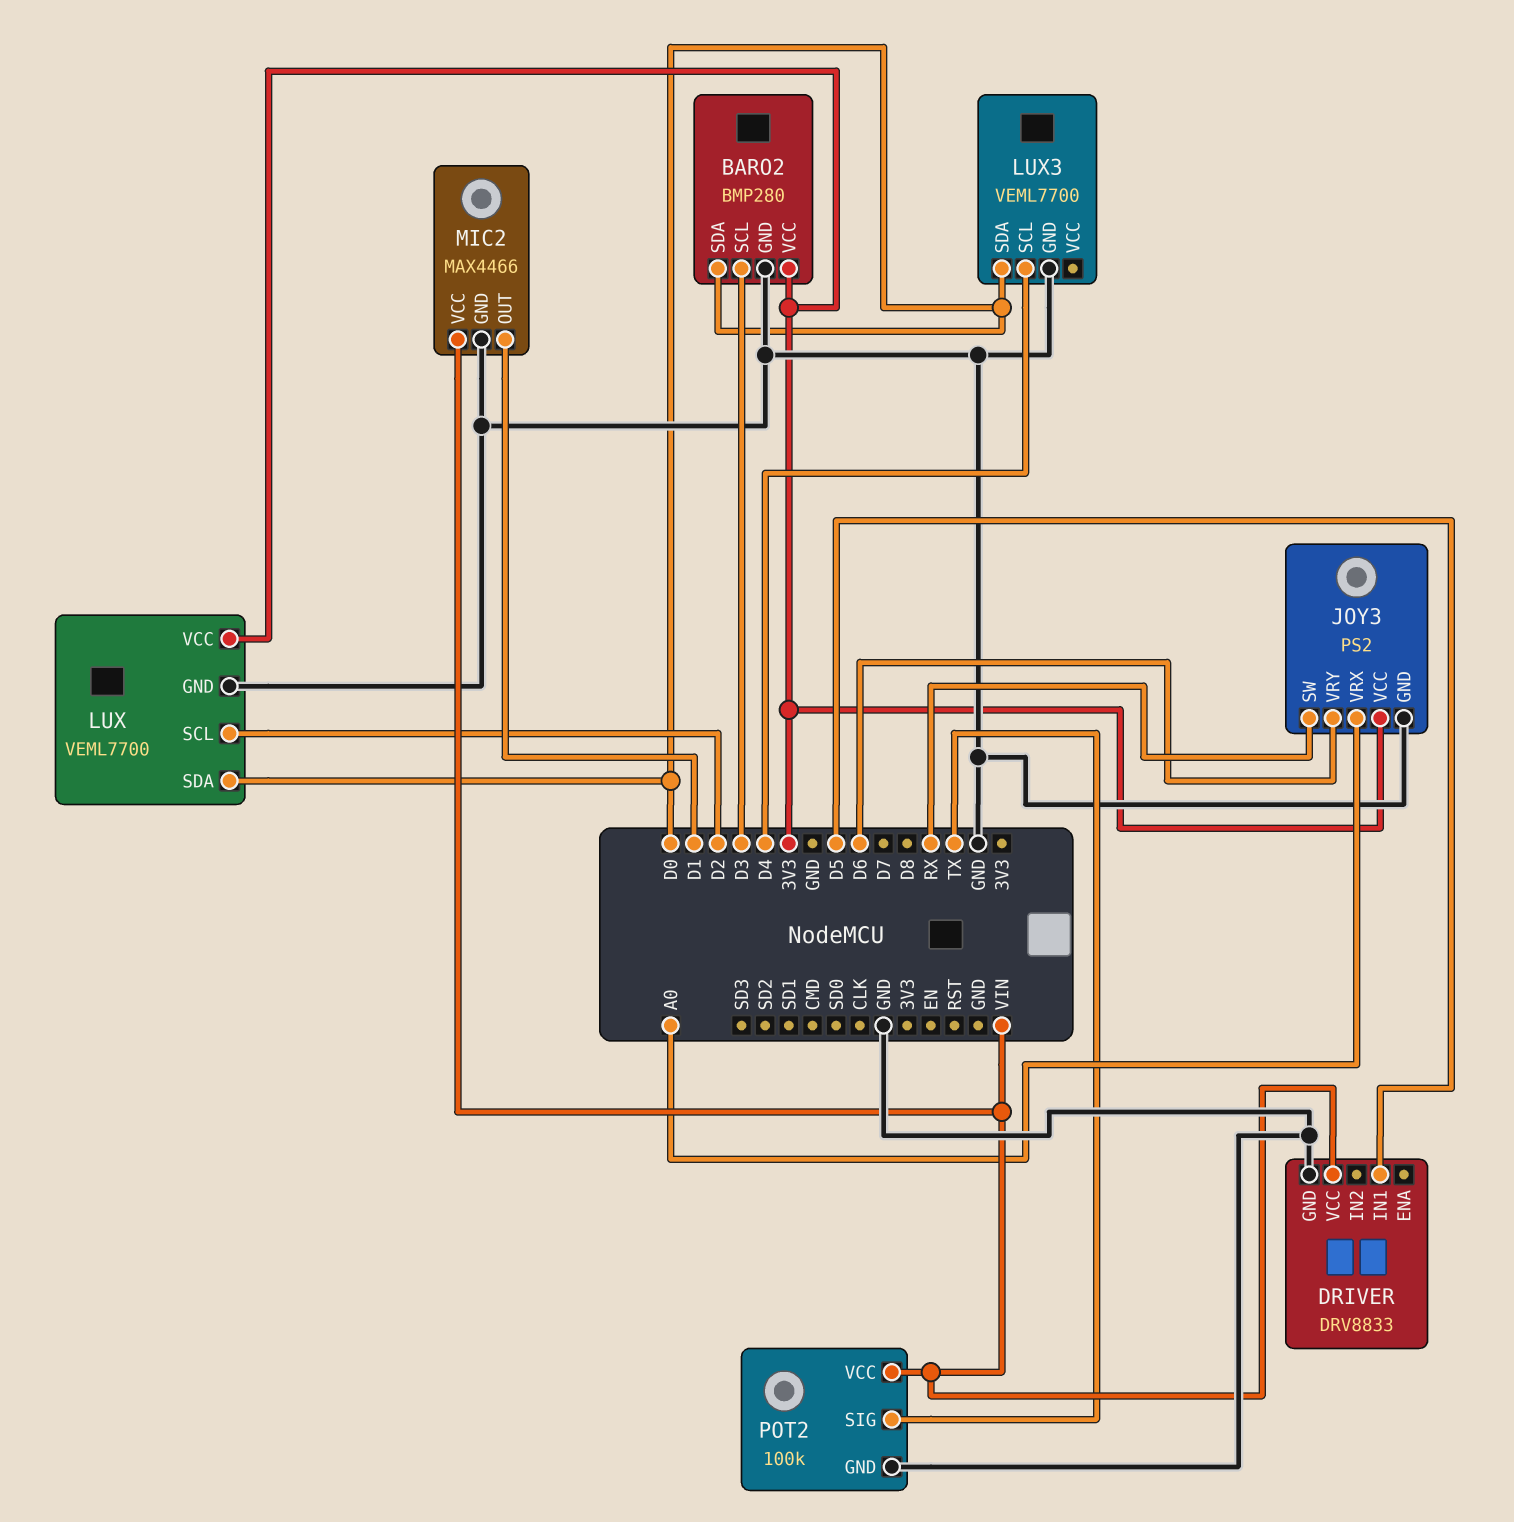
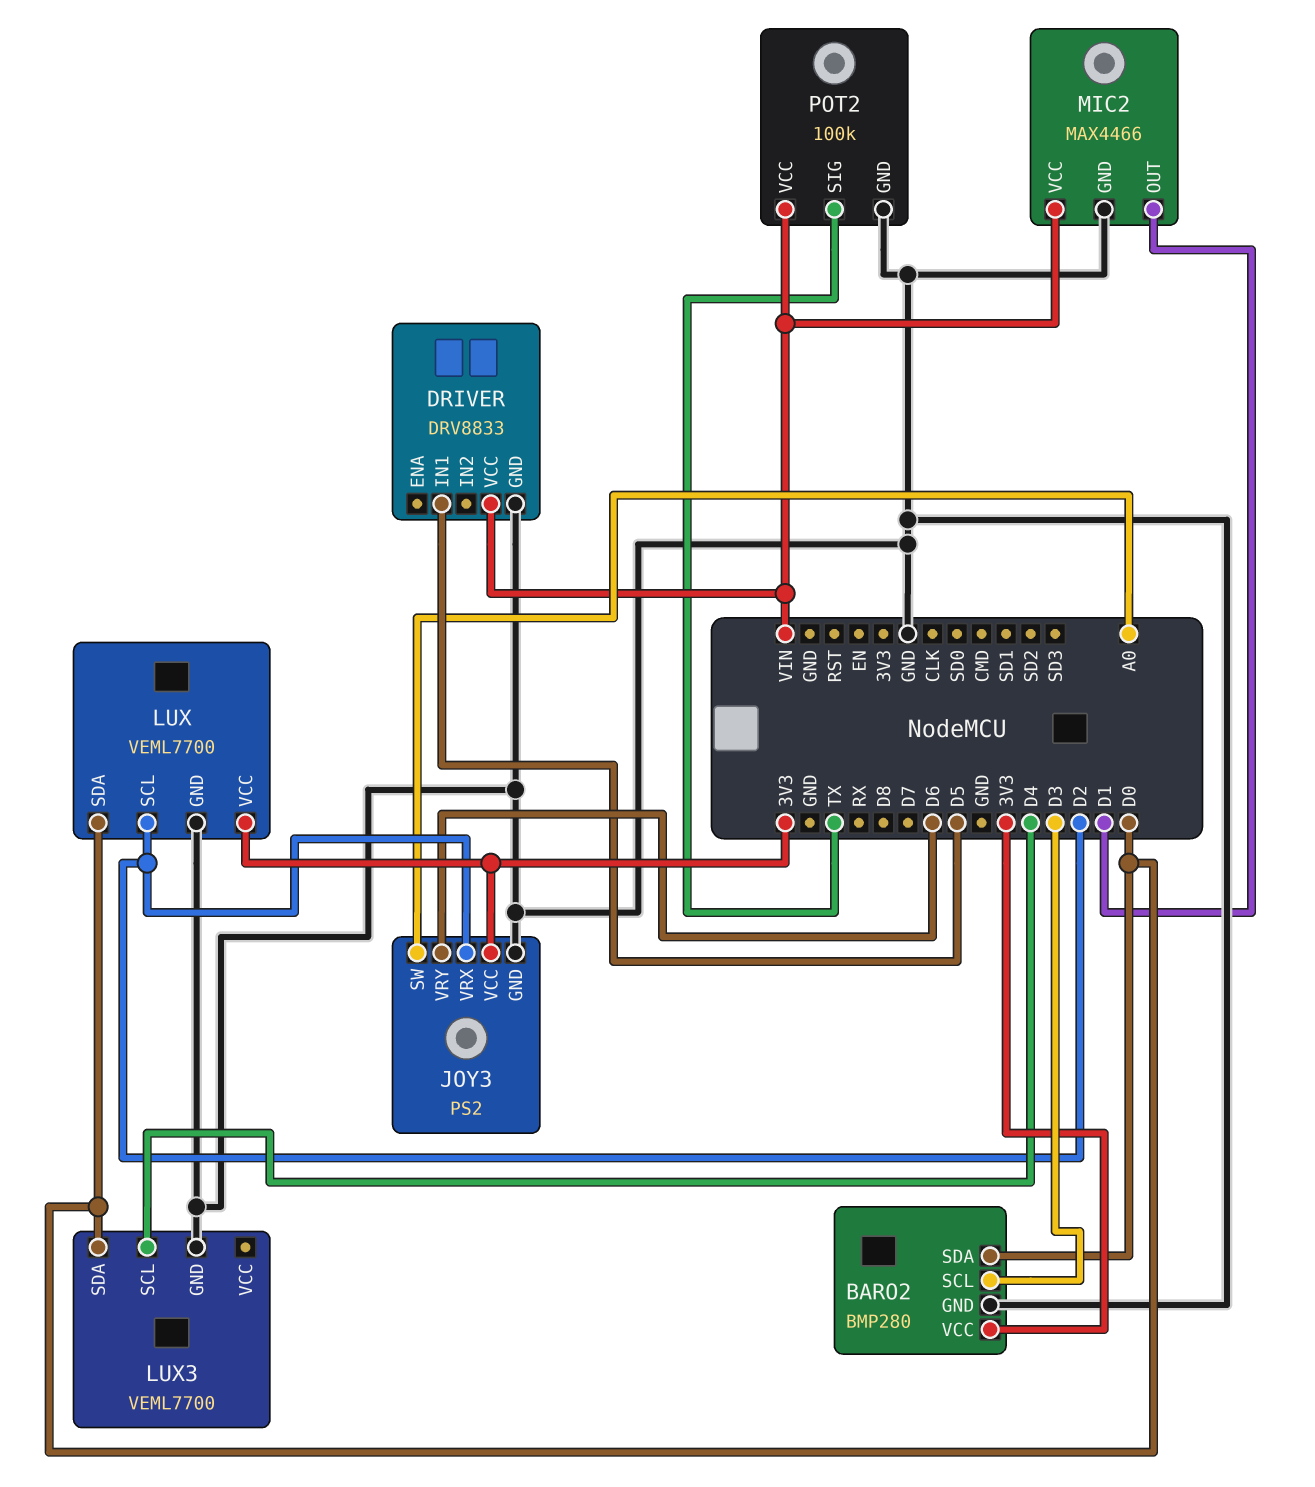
JOY3 pin SW: RX -> A0
JOY3 pin VRX: A0 -> D2

